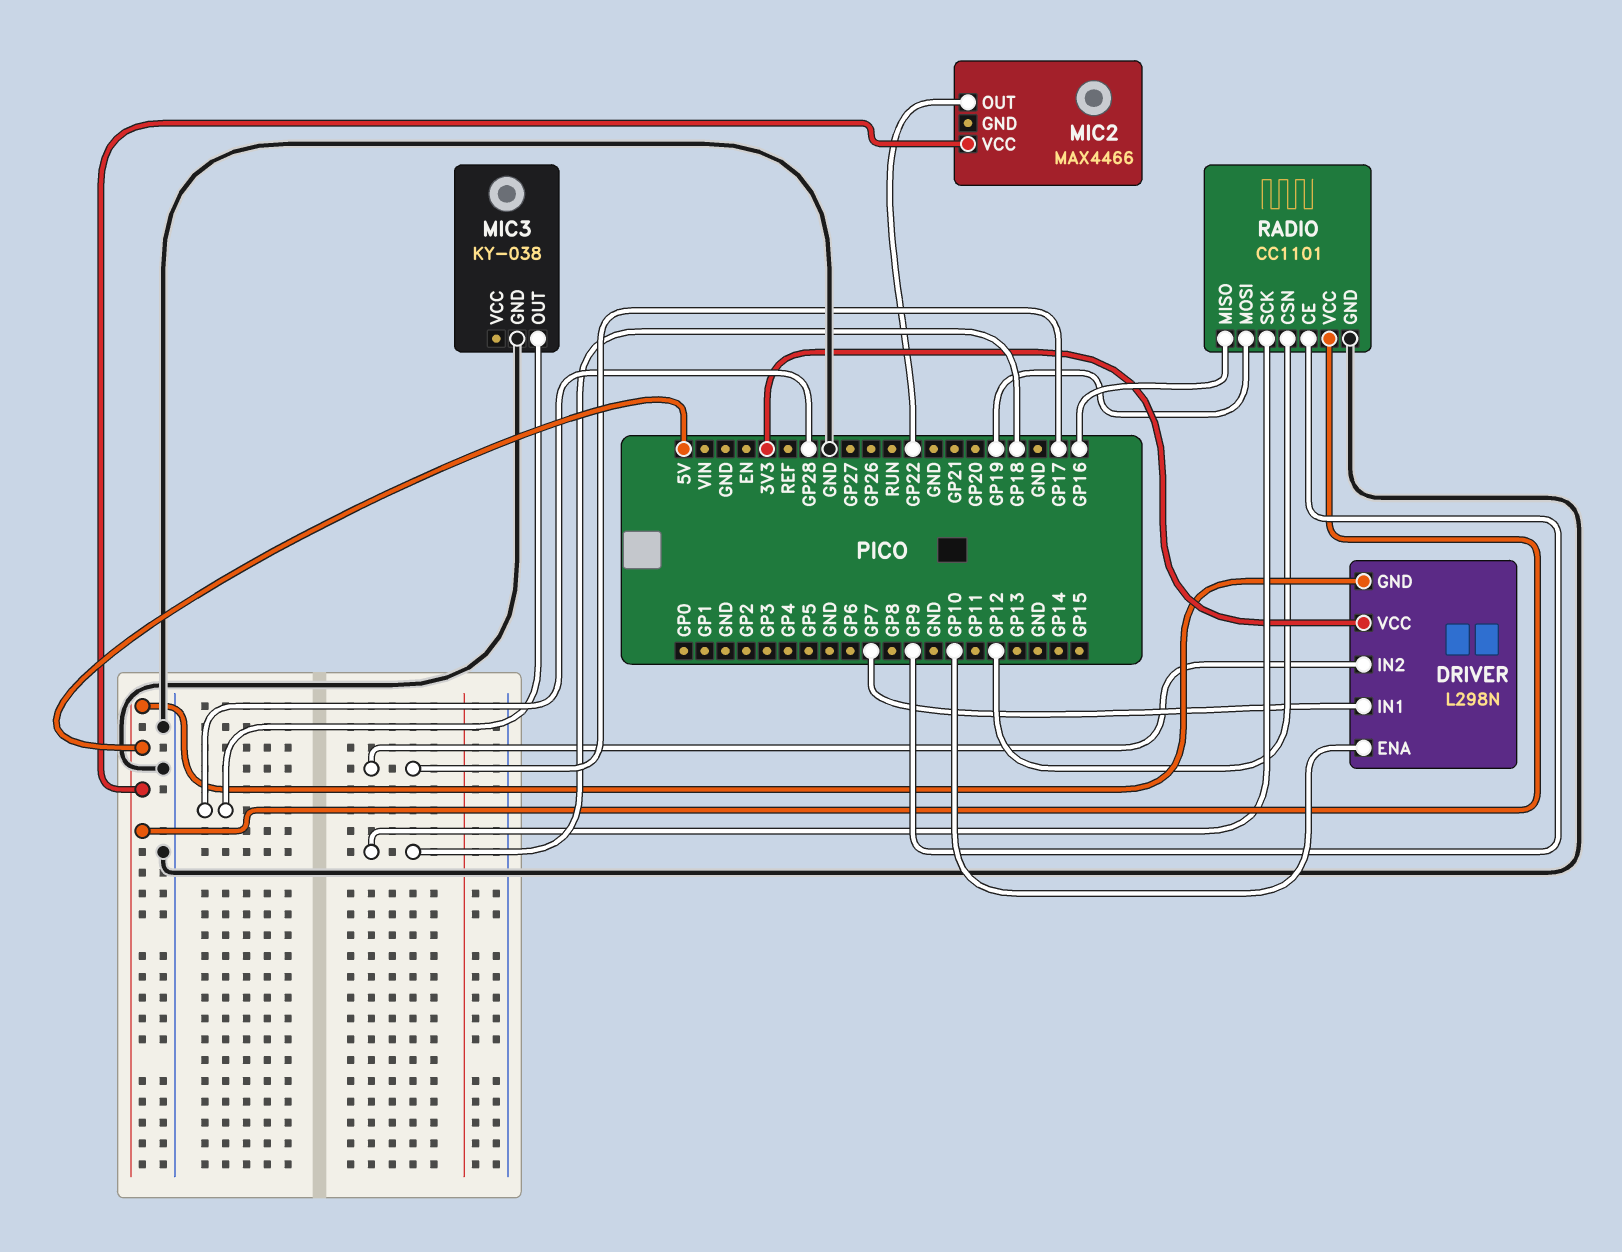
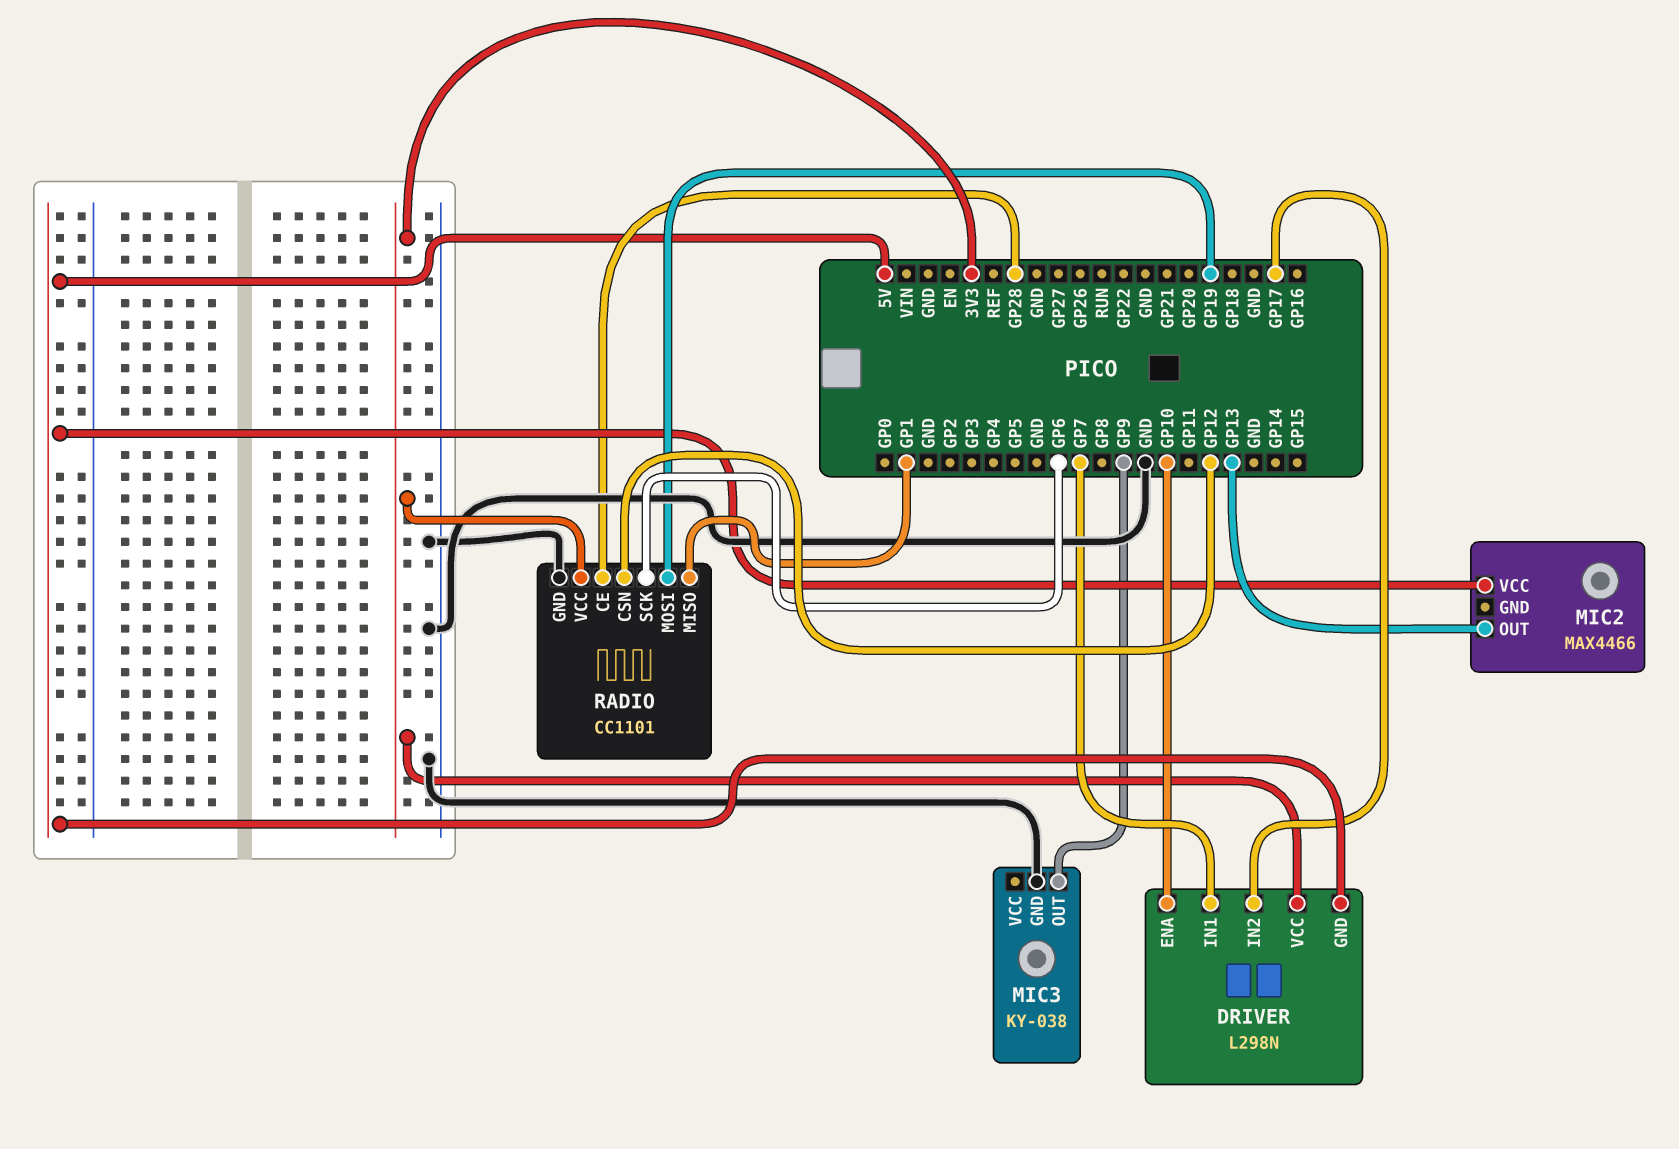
MIC2 pin OUT: GP22 -> GP13
MIC3 pin OUT: GP28 -> GP9
RADIO pin CE: GP9 -> GP28
RADIO pin MISO: GP16 -> GP1
RADIO pin SCK: GP18 -> GP6
RADIO pin VCC: 5V -> 3V3

